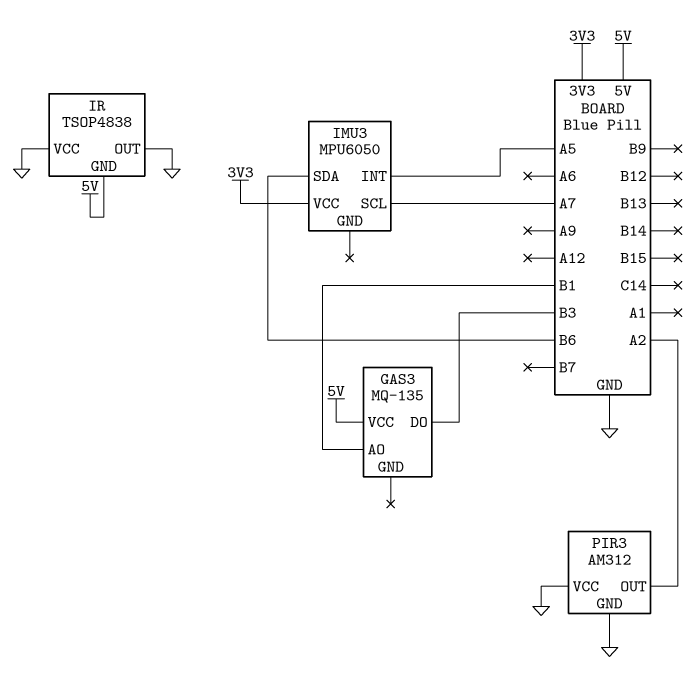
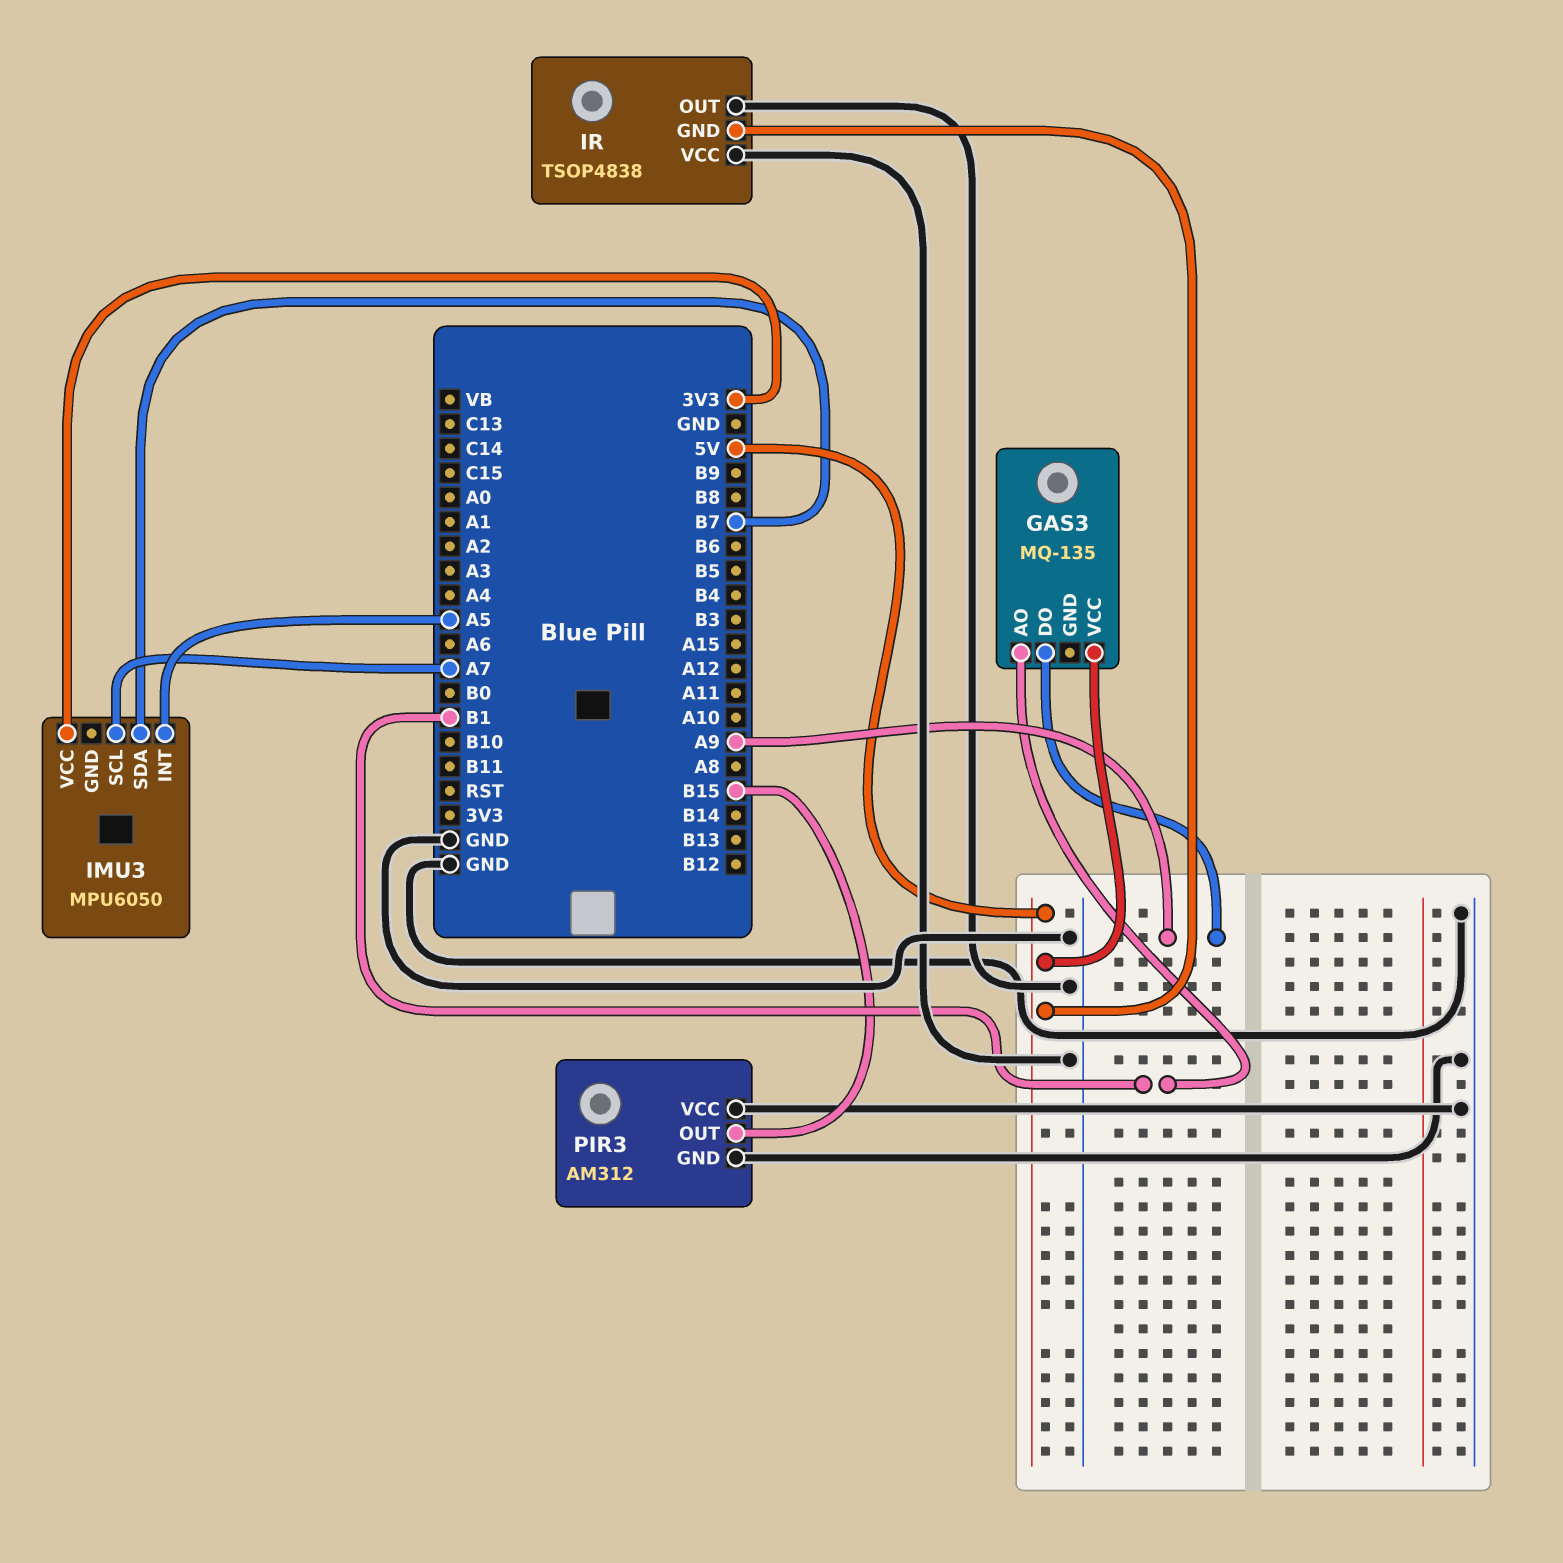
GAS3 pin DO: B3 -> A9
IMU3 pin SDA: B6 -> B7
PIR3 pin OUT: A2 -> B15

